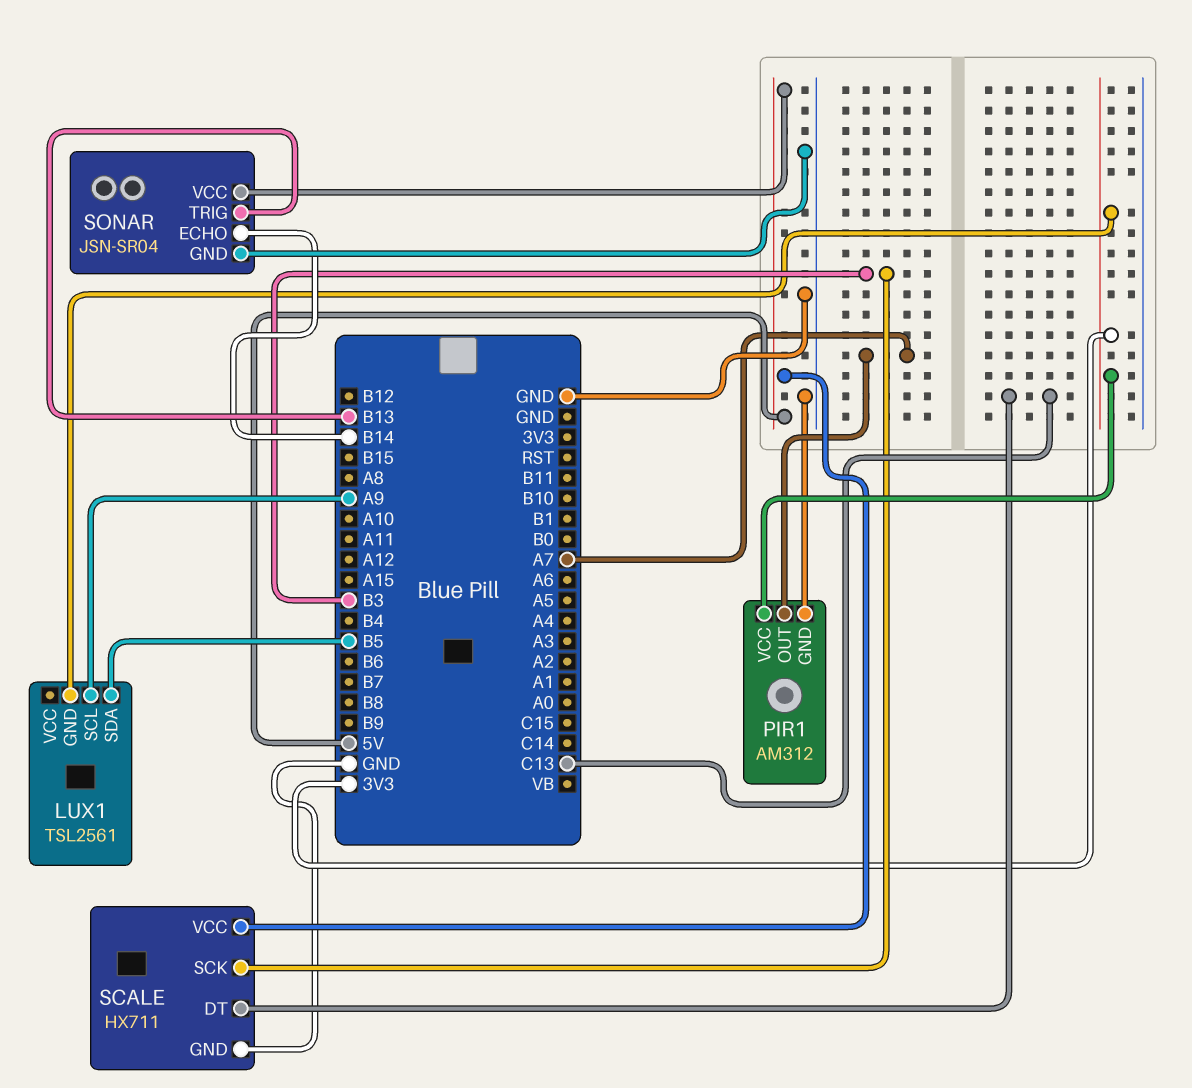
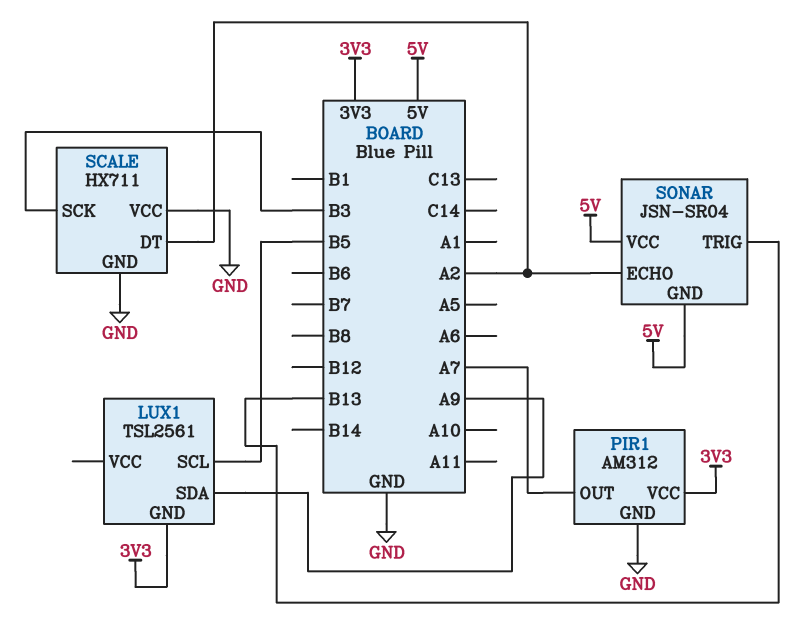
LUX1 pin SCL: A9 -> B5
LUX1 pin SDA: B5 -> A9
SCALE pin DT: C13 -> A2
SCALE pin VCC: 5V -> GND
SONAR pin ECHO: B14 -> A2
SONAR pin GND: GND -> 5V

